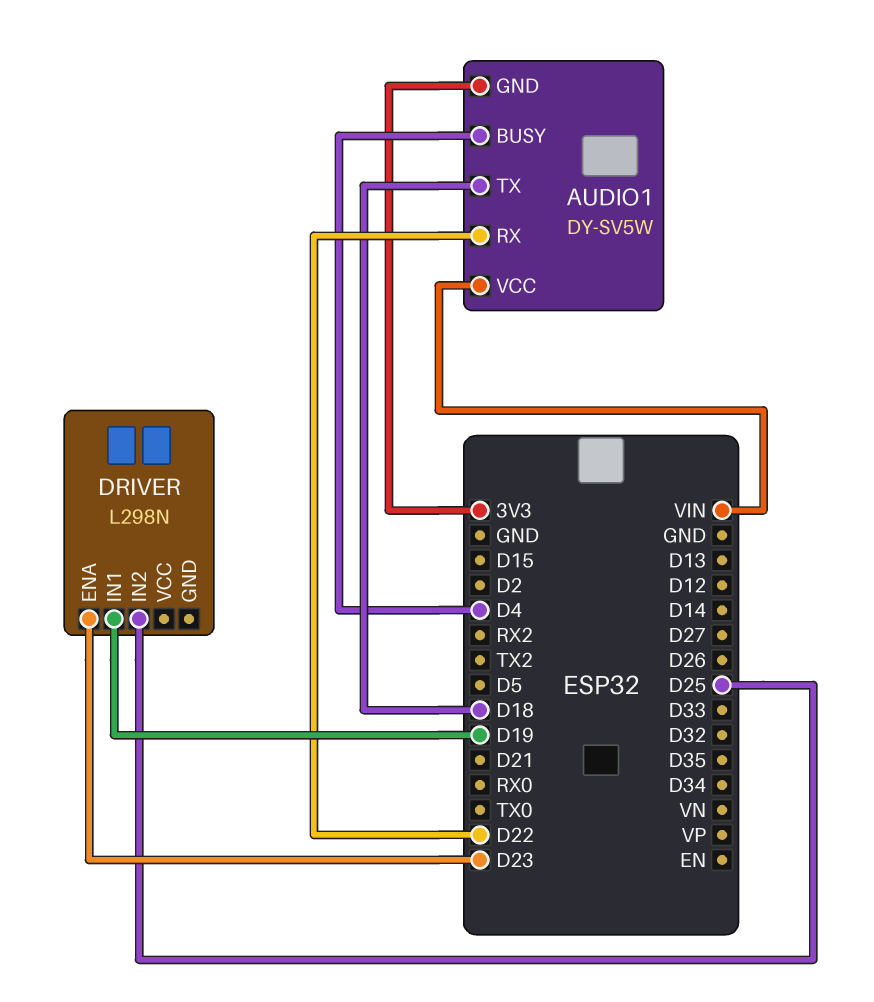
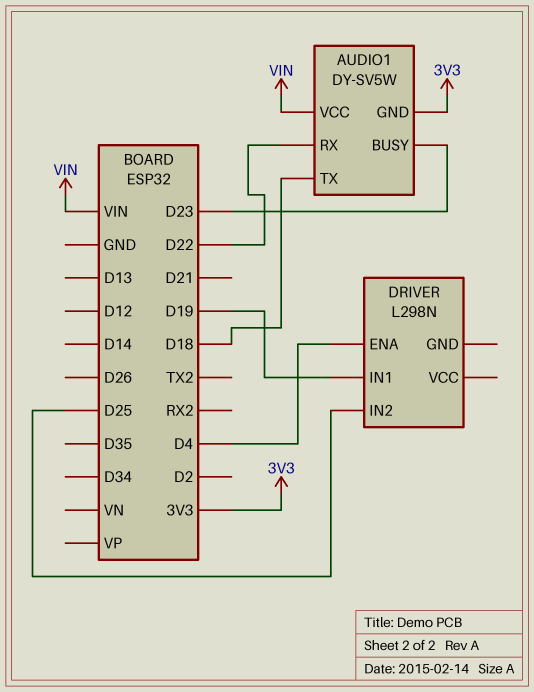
AUDIO1 pin BUSY: D4 -> D23
DRIVER pin ENA: D23 -> D4

